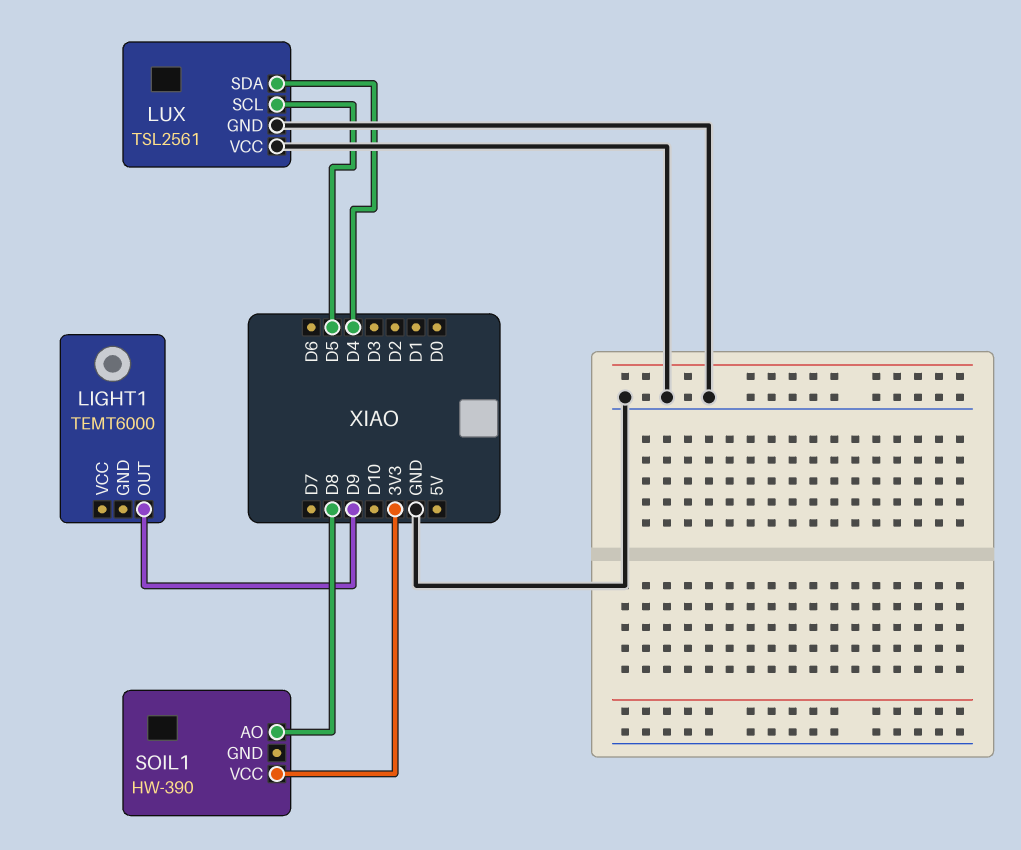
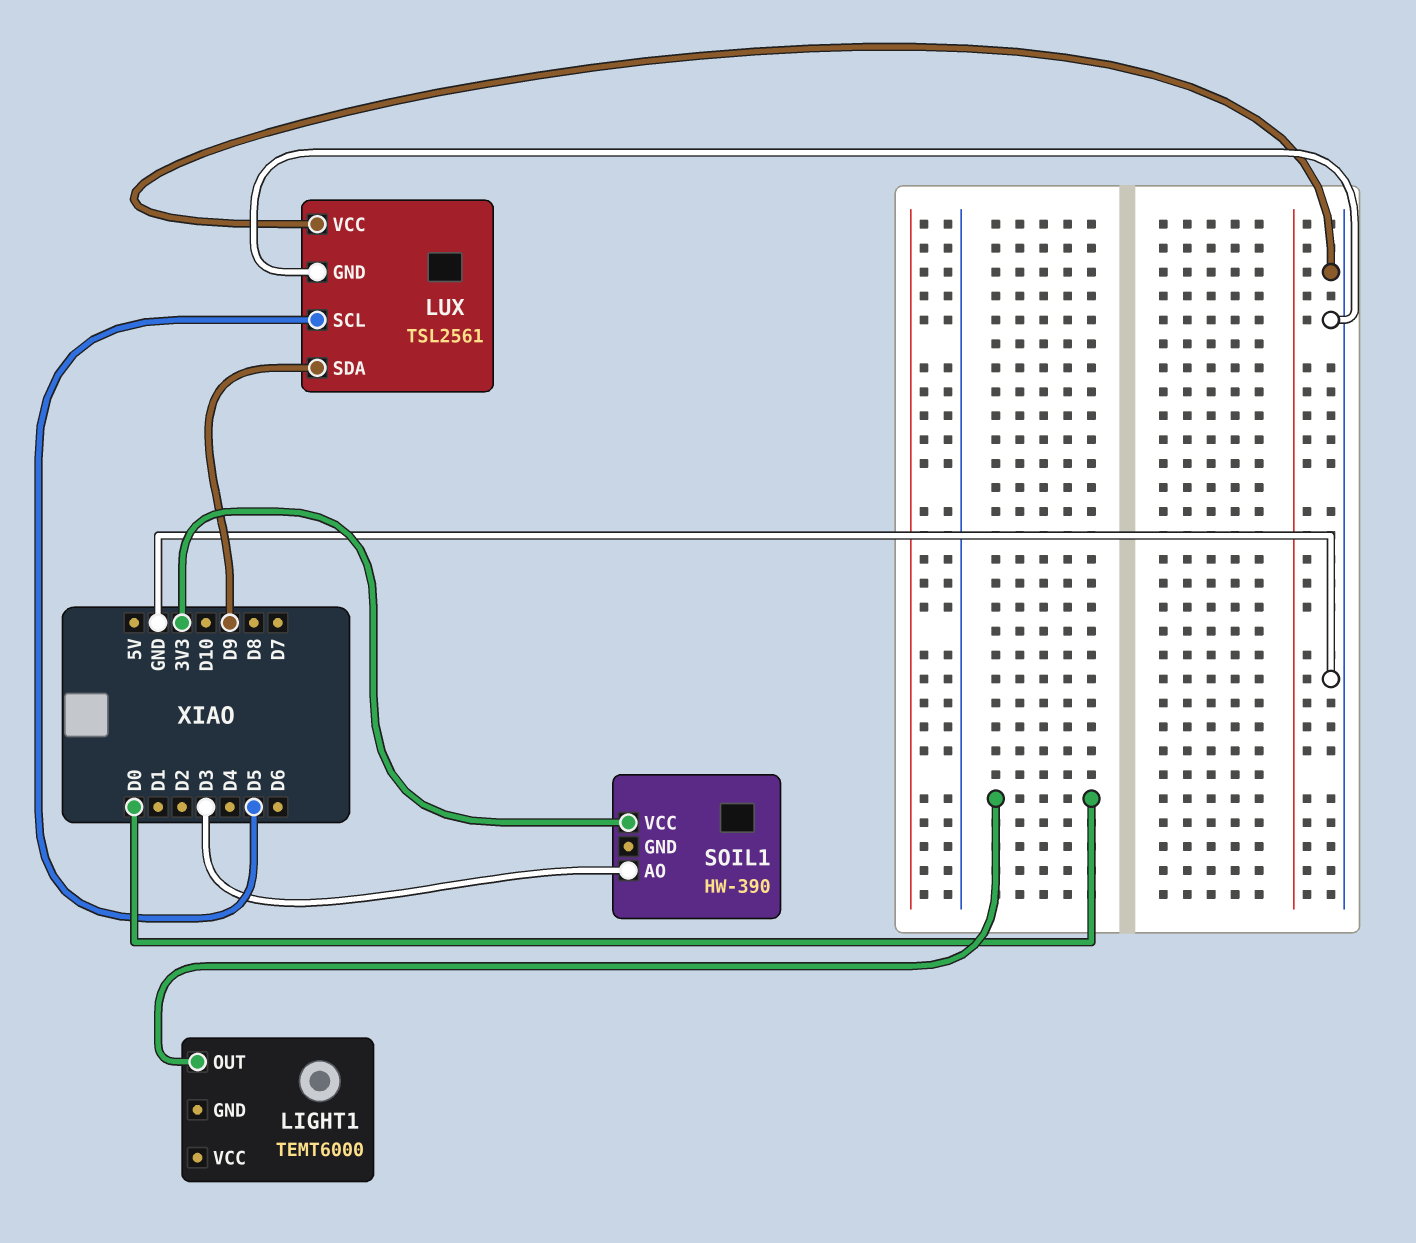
LIGHT1 pin OUT: D9 -> D0
LUX pin SDA: D4 -> D9
SOIL1 pin AO: D8 -> D3

